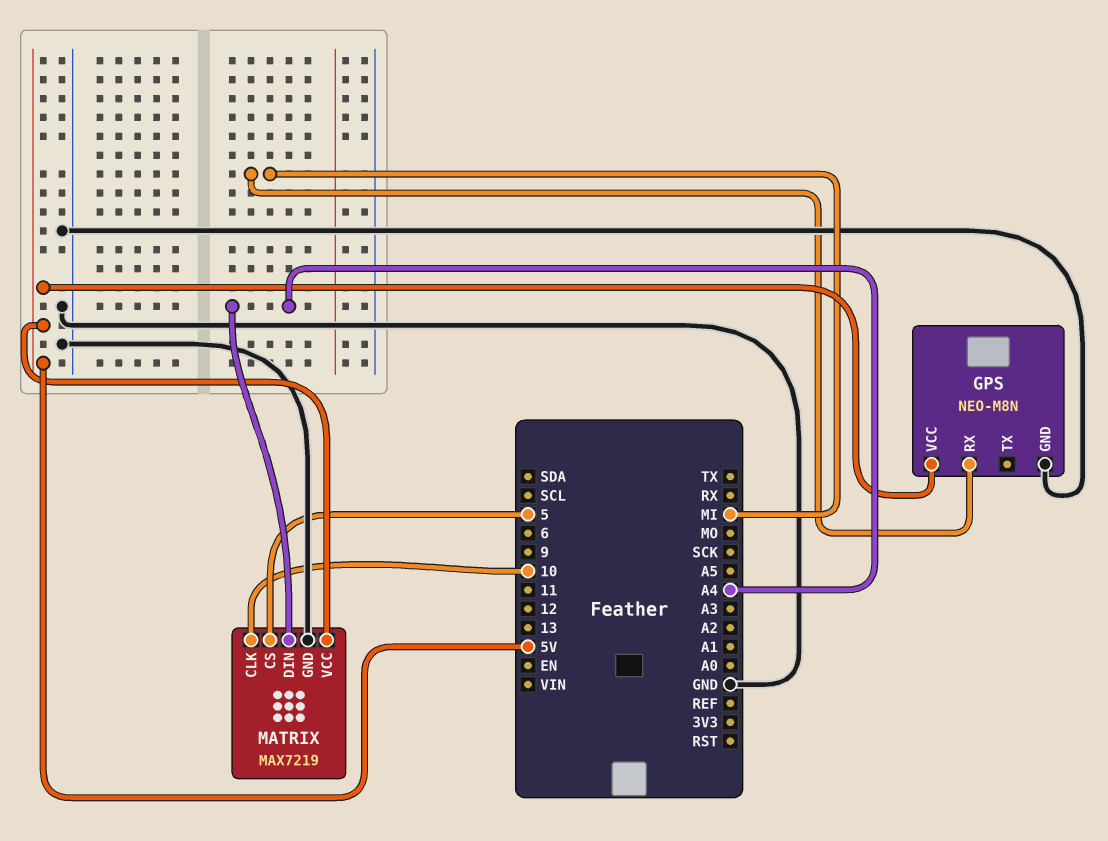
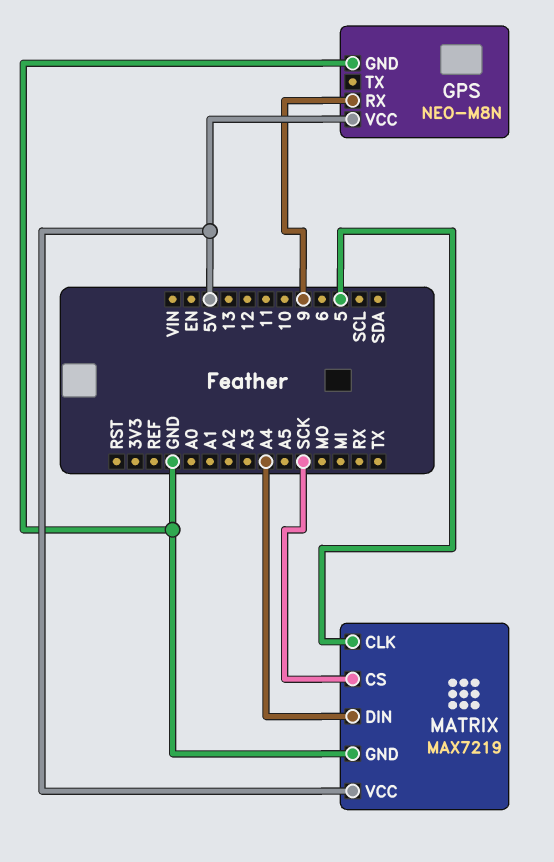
GPS pin RX: MI -> 9
MATRIX pin CLK: 10 -> 5
MATRIX pin CS: 5 -> SCK

